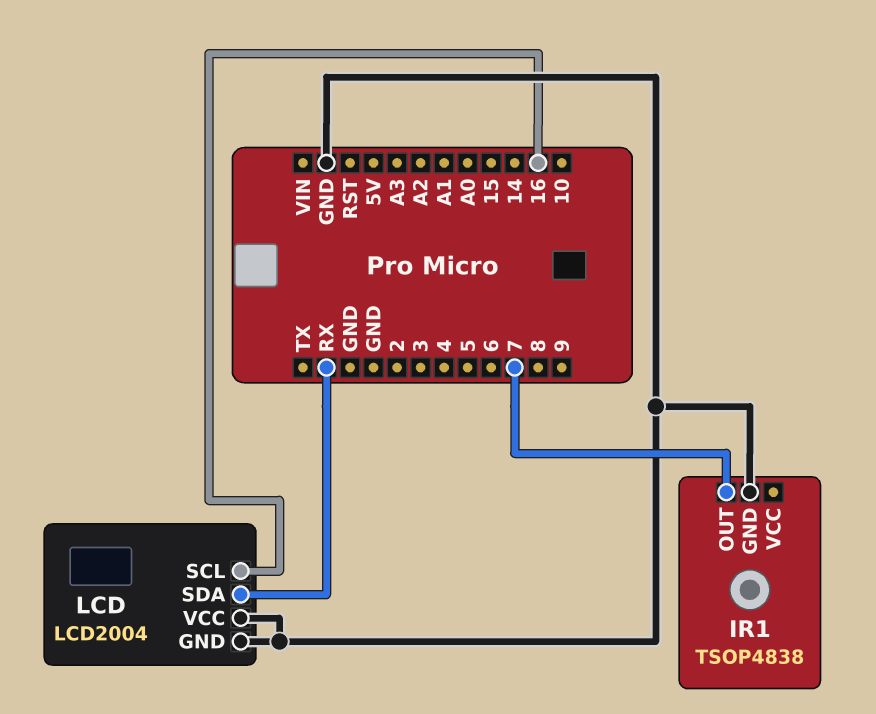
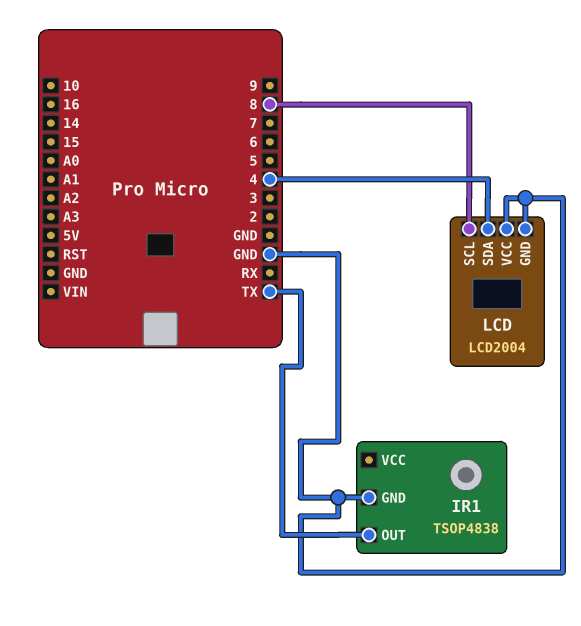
IR1 pin OUT: 7 -> TX
LCD pin SCL: 16 -> 8
LCD pin SDA: RX -> 4

